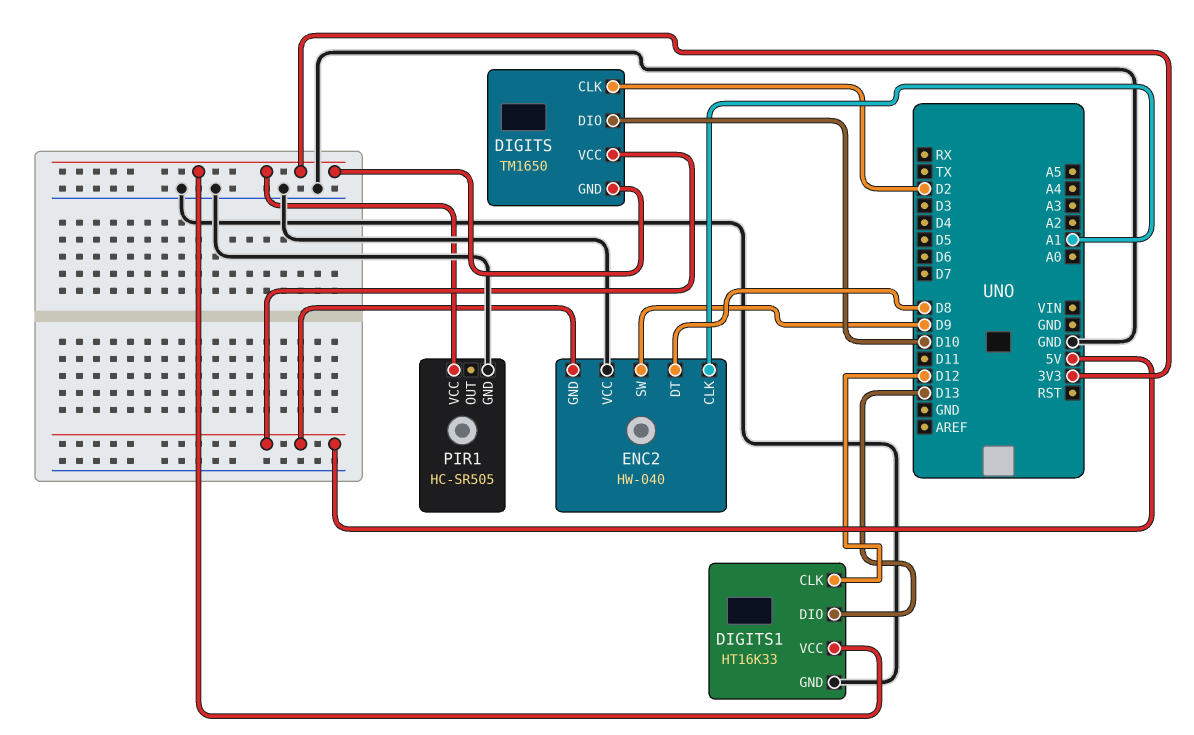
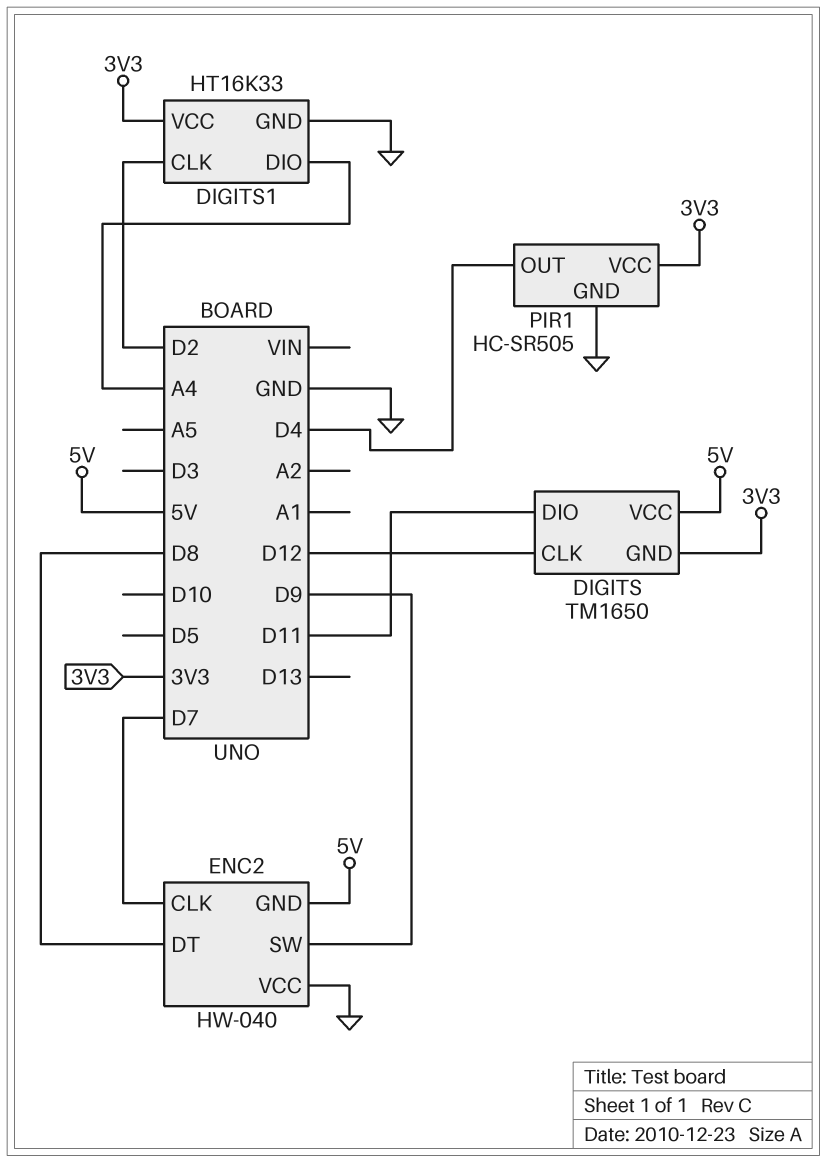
DIGITS pin CLK: D2 -> D12
DIGITS pin DIO: D10 -> D11
DIGITS1 pin CLK: D12 -> D2
DIGITS1 pin DIO: D13 -> A4
ENC2 pin CLK: A1 -> D7
PIR1 pin OUT: none -> D4

